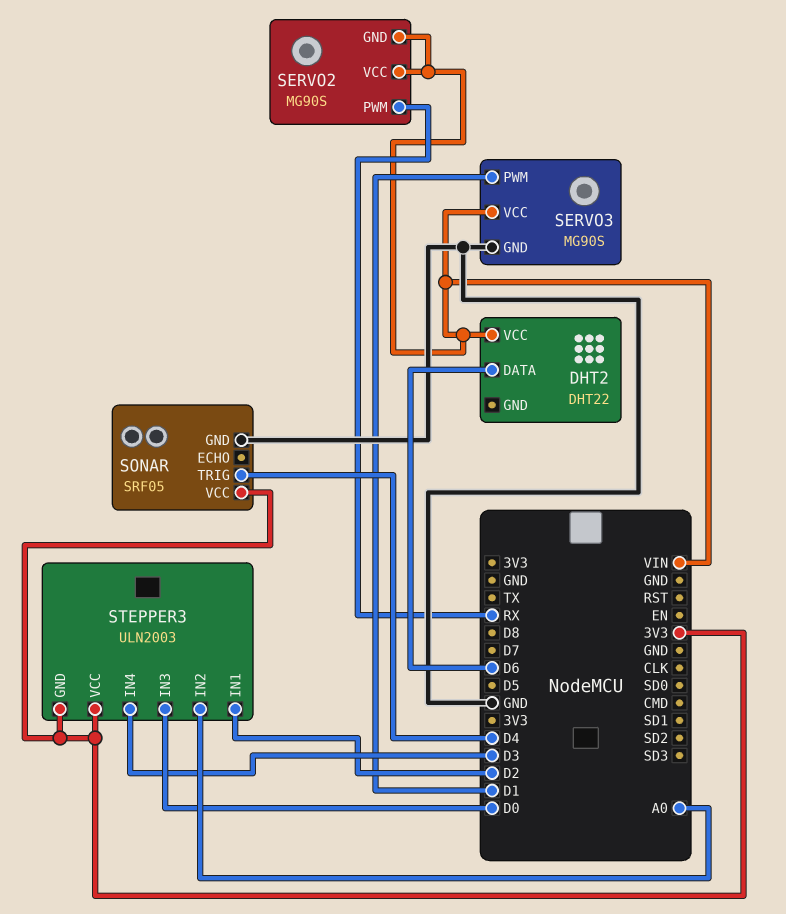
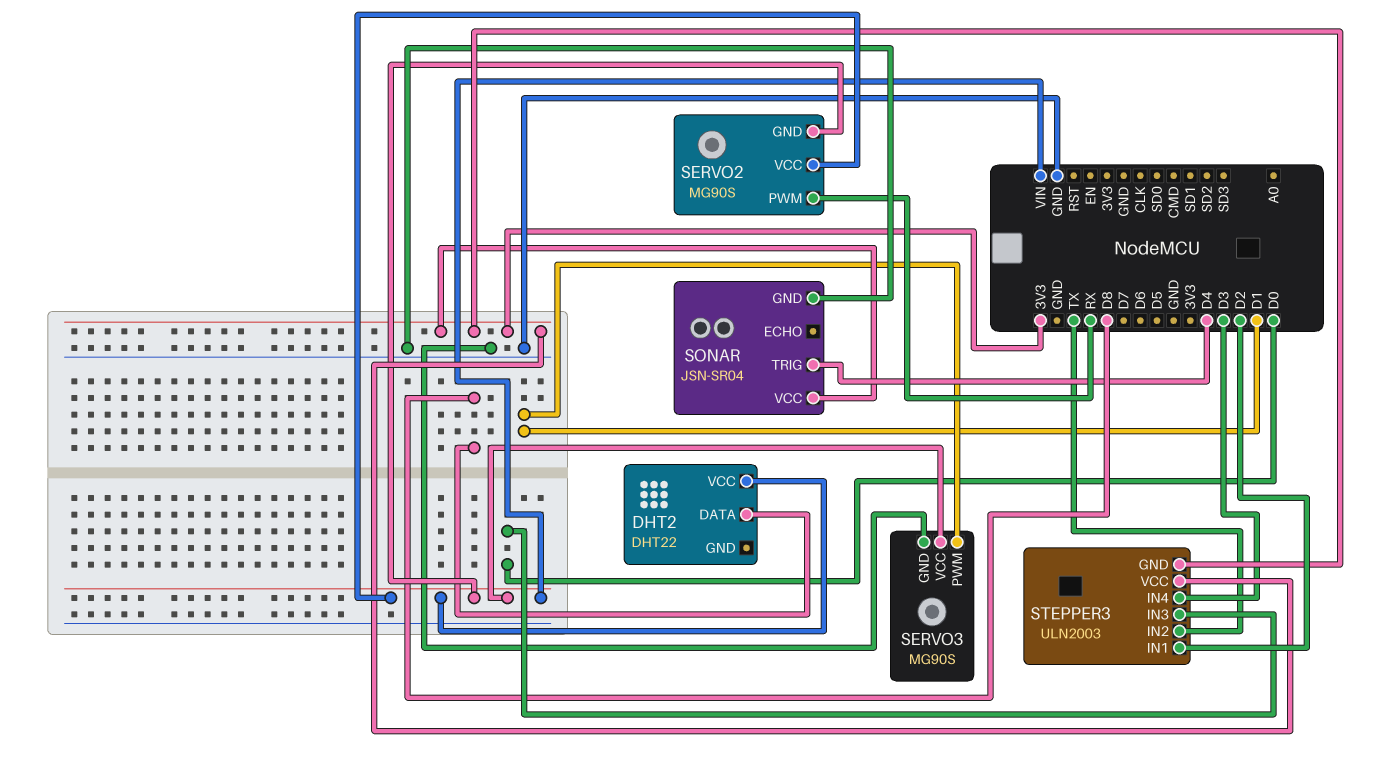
DHT2 pin DATA: D6 -> D8
SONAR: SRF05 -> JSN-SR04
STEPPER3 pin IN2: A0 -> TX

